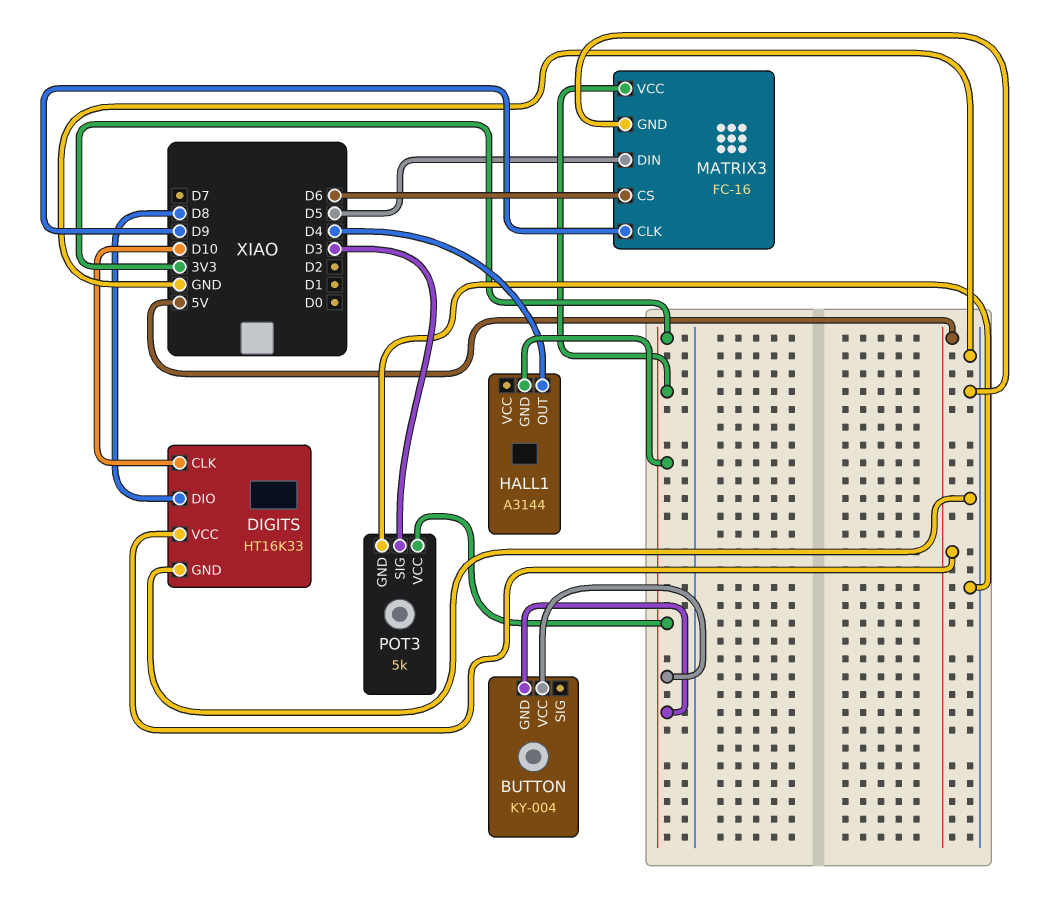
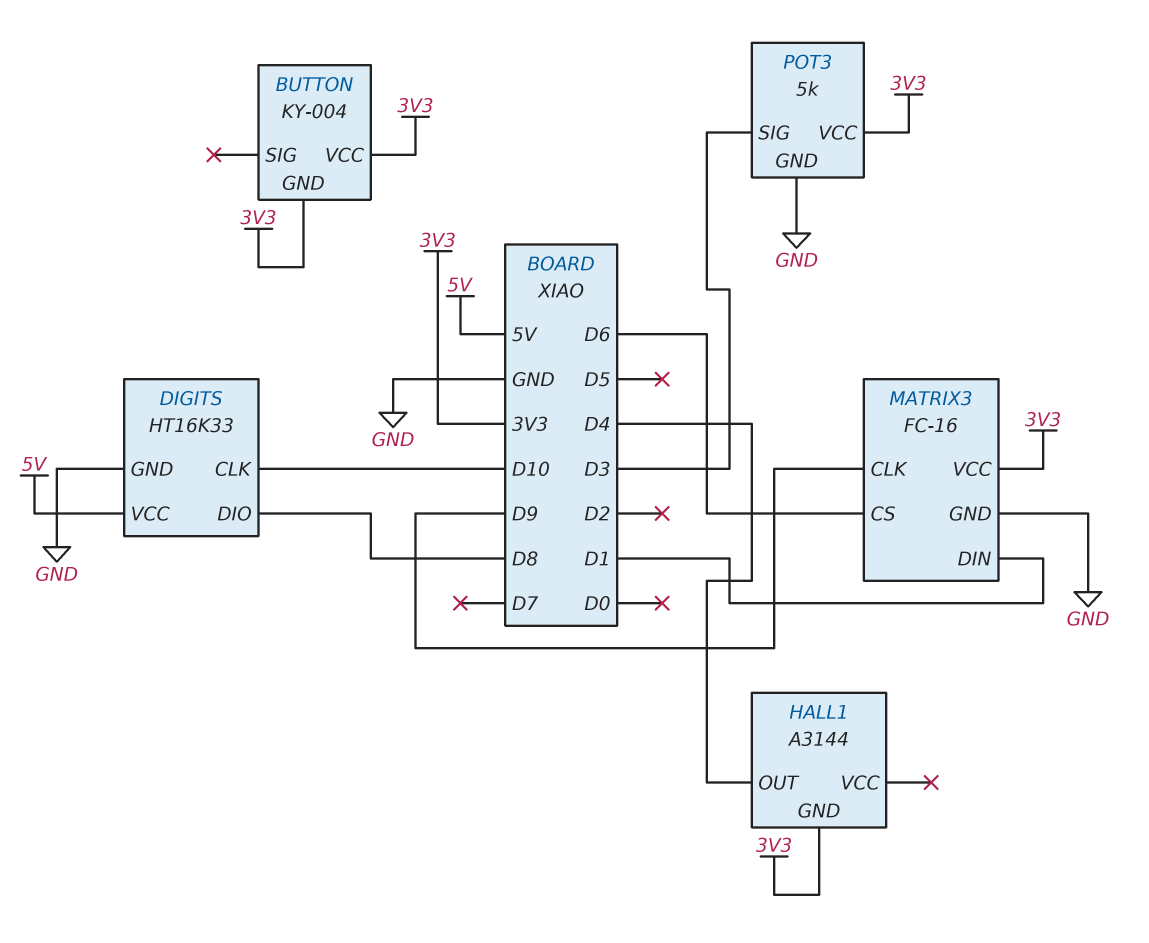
MATRIX3 pin DIN: D5 -> D1

